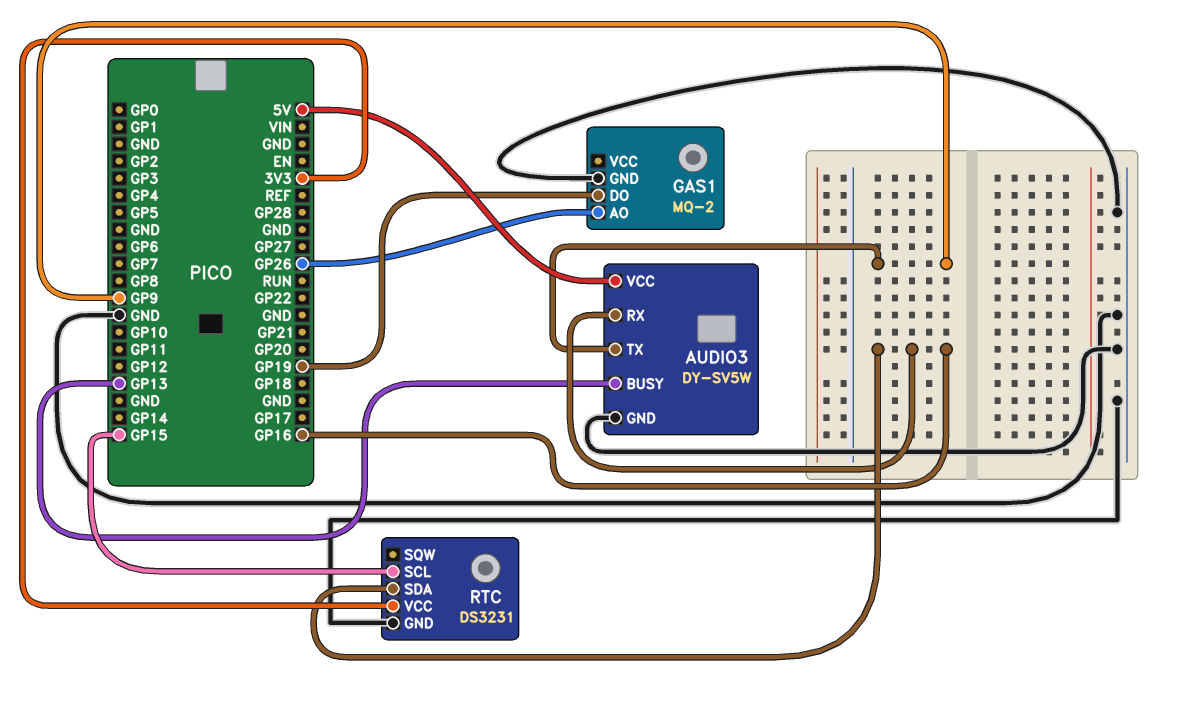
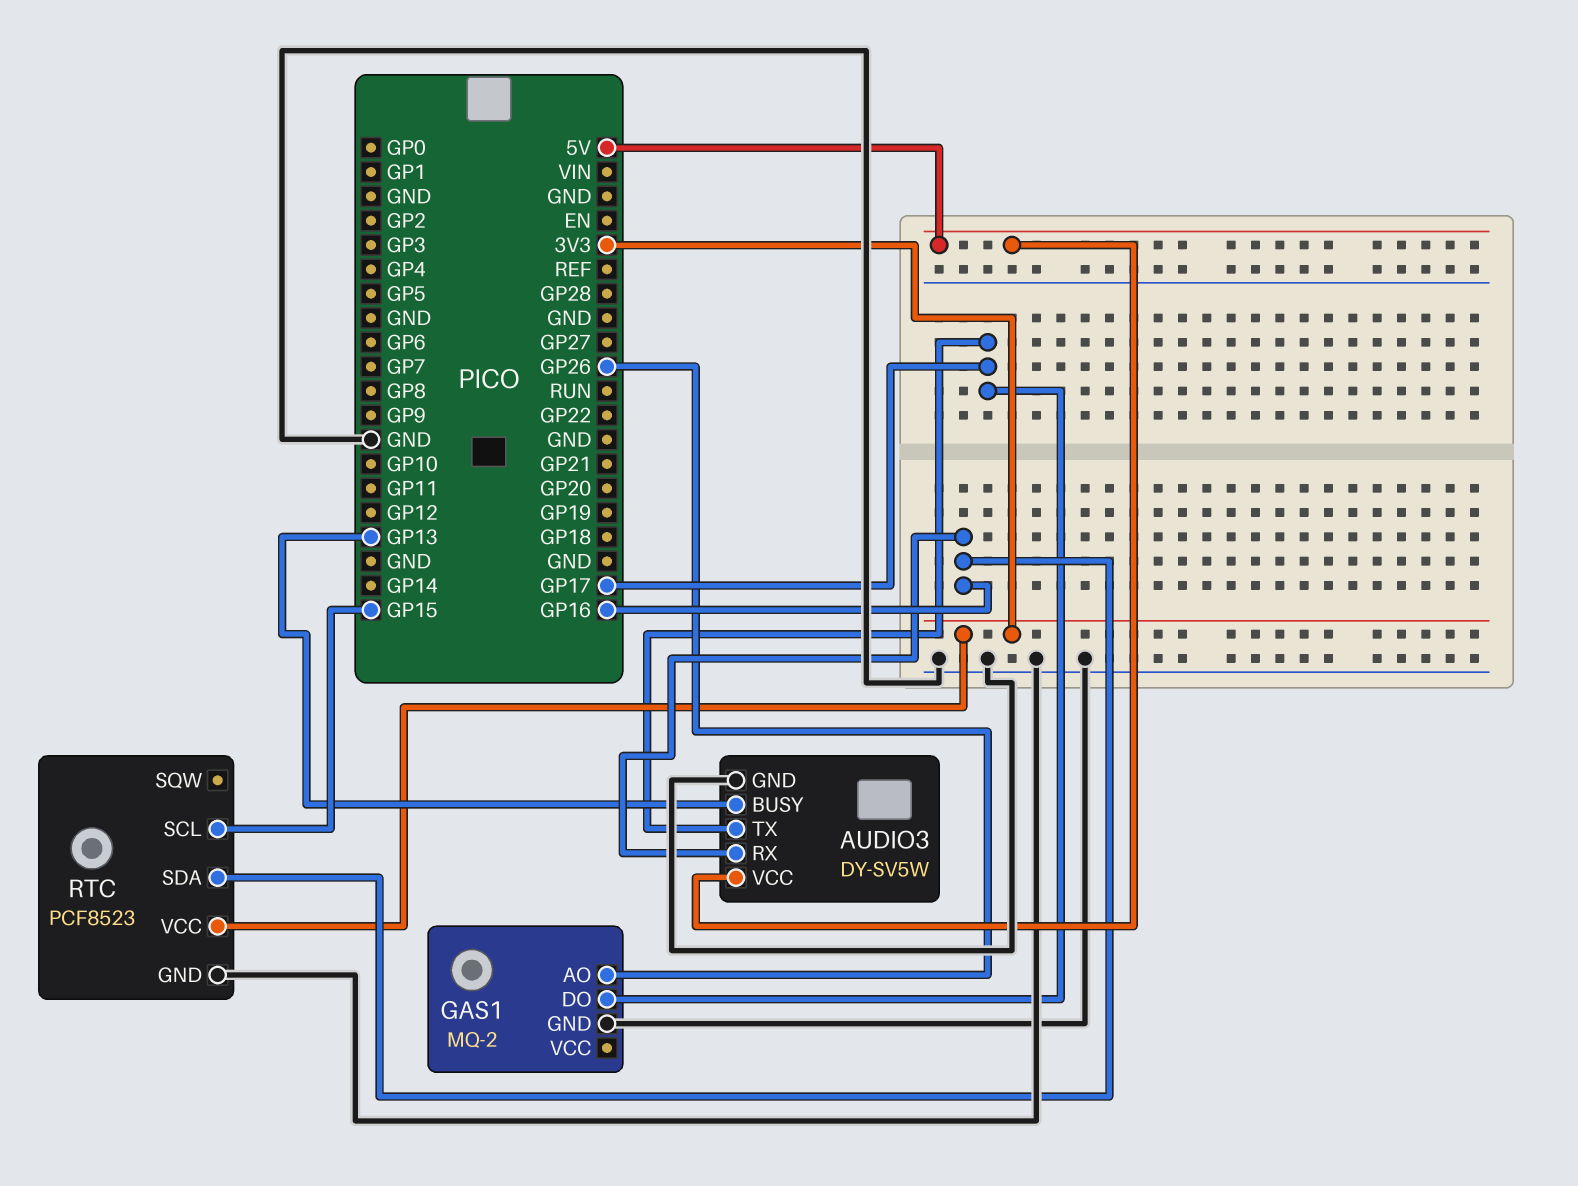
AUDIO3 pin TX: GP9 -> GP17
GAS1 pin DO: GP19 -> GP17
RTC: DS3231 -> PCF8523

